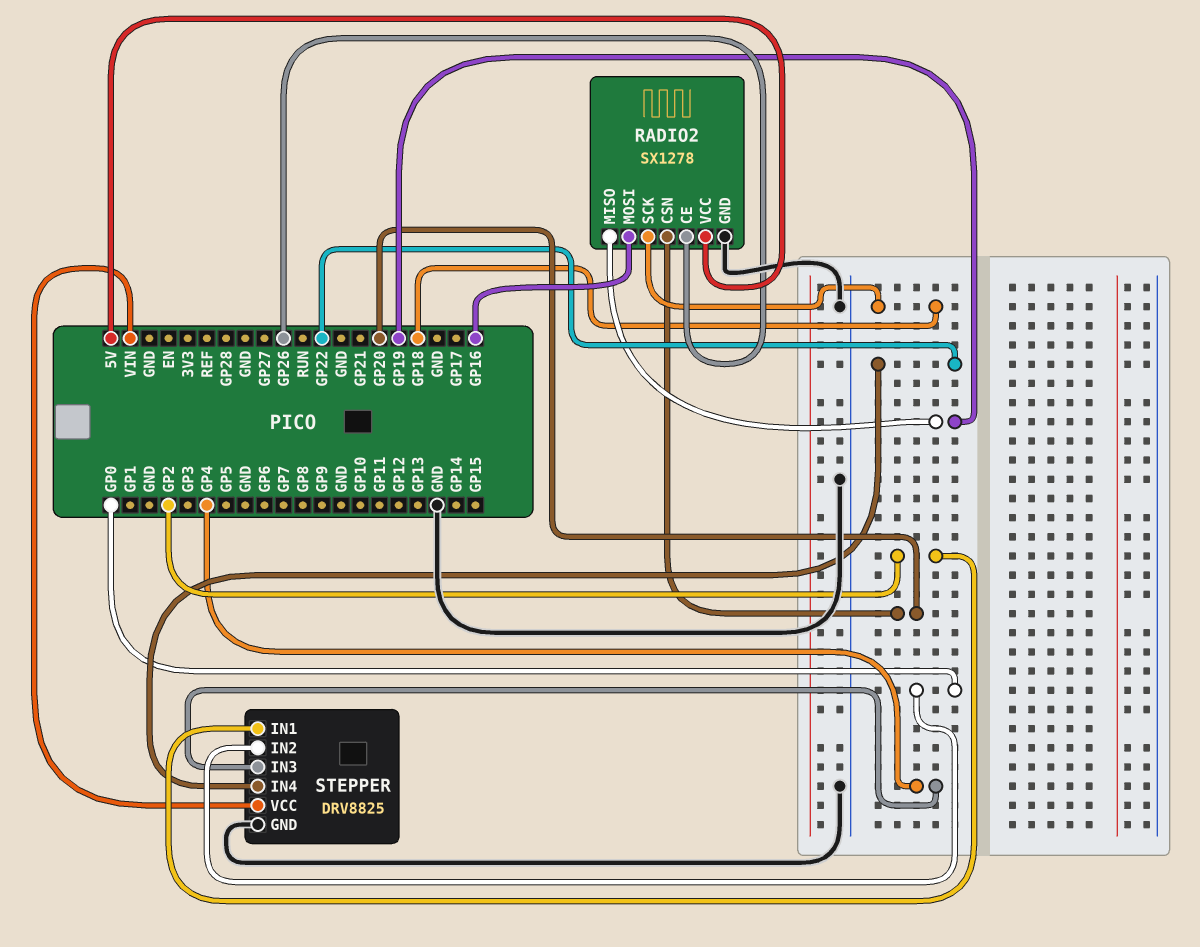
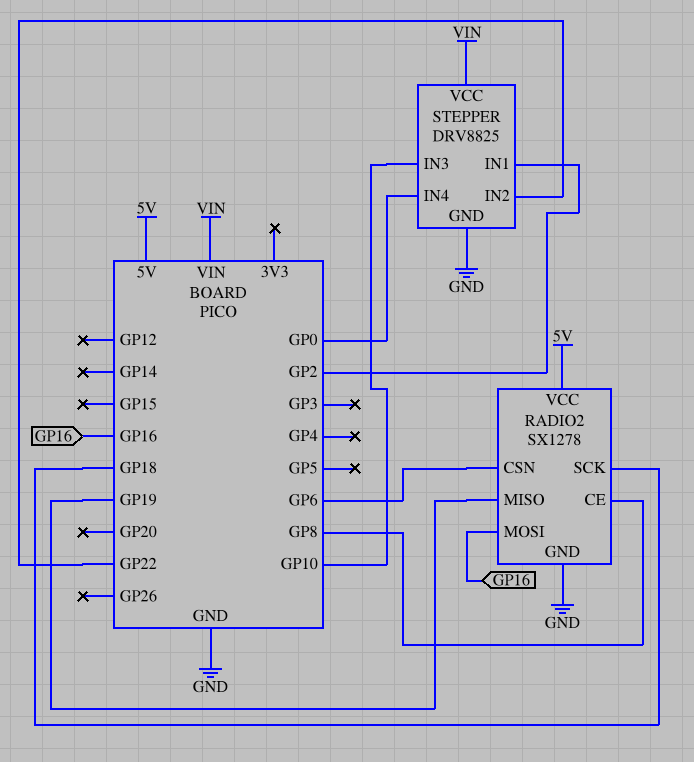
RADIO2 pin CE: GP26 -> GP8
RADIO2 pin CSN: GP20 -> GP6
STEPPER pin IN2: GP0 -> GP22
STEPPER pin IN3: GP4 -> GP10
STEPPER pin IN4: GP22 -> GP0

